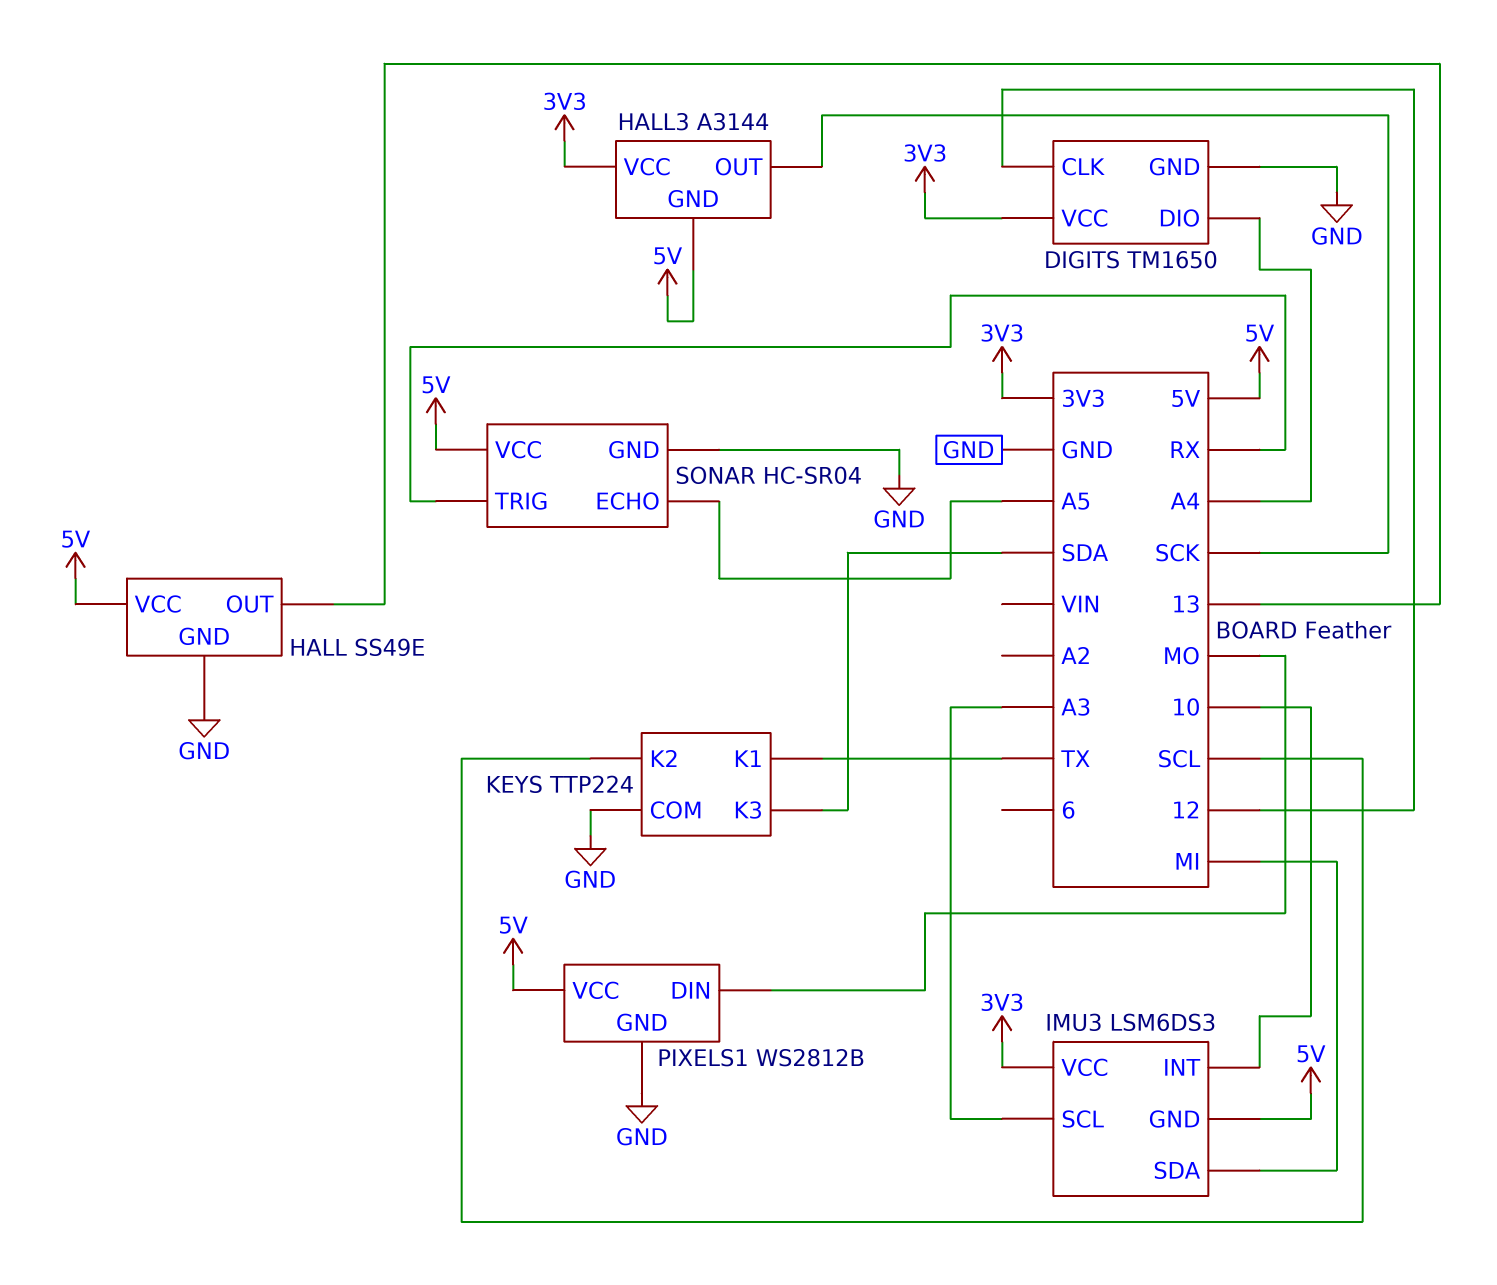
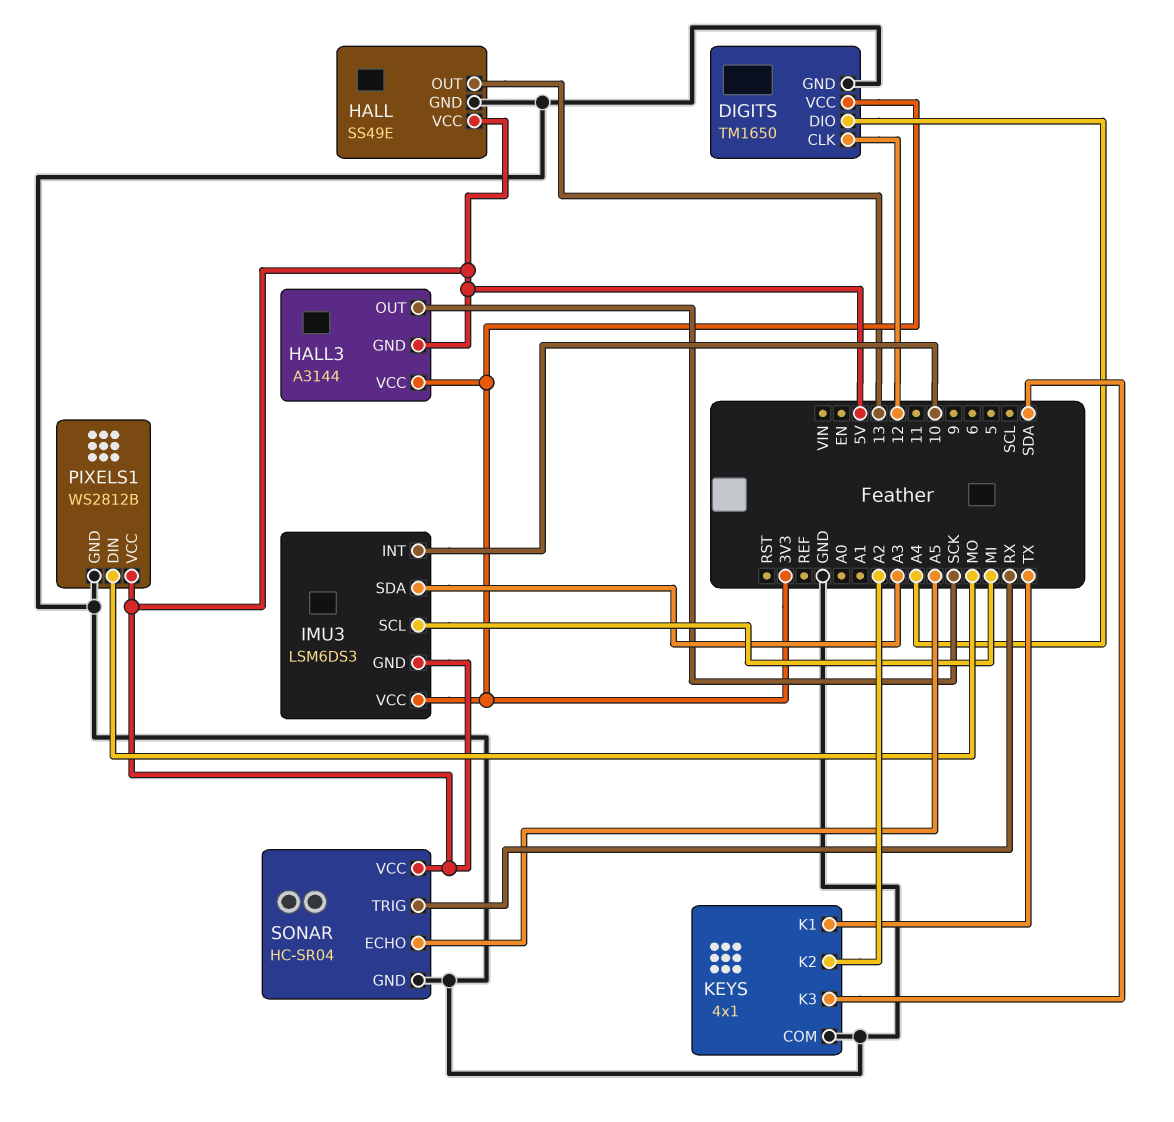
IMU3 pin SCL: A3 -> MI
IMU3 pin SDA: MI -> A3
KEYS: TTP224 -> 4x1
KEYS pin K2: SCL -> A2

